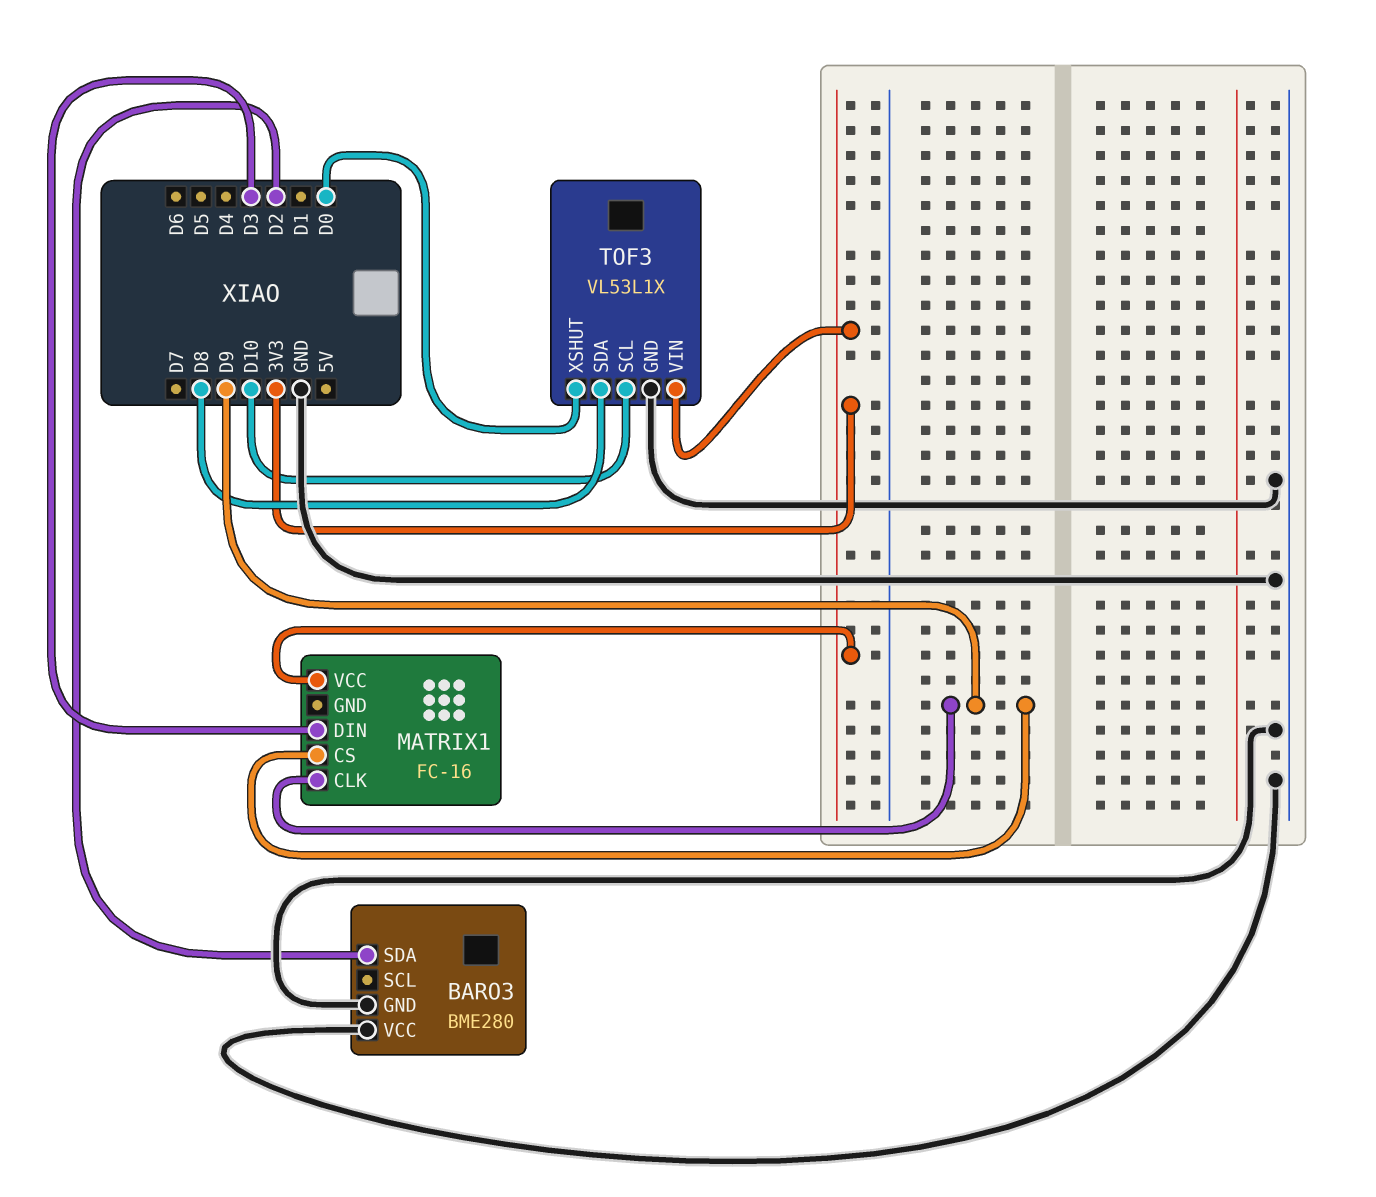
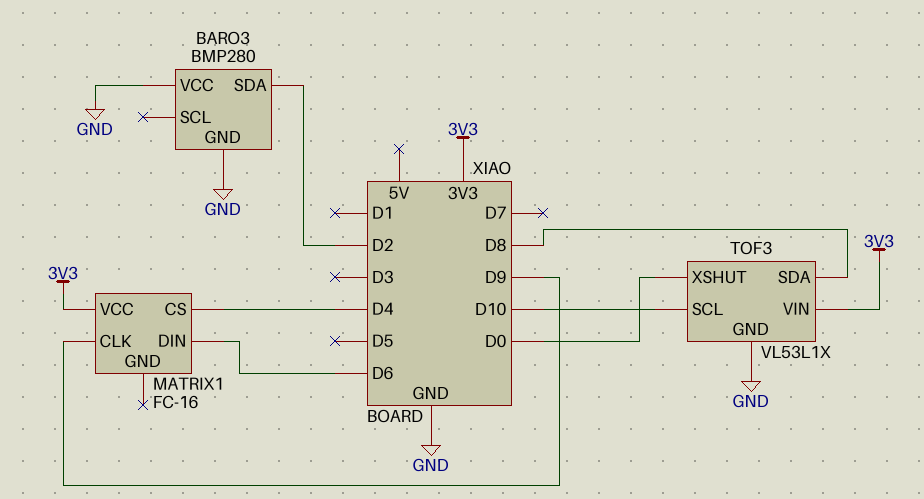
BARO3: BME280 -> BMP280
MATRIX1 pin CS: D9 -> D4
MATRIX1 pin DIN: D3 -> D6

